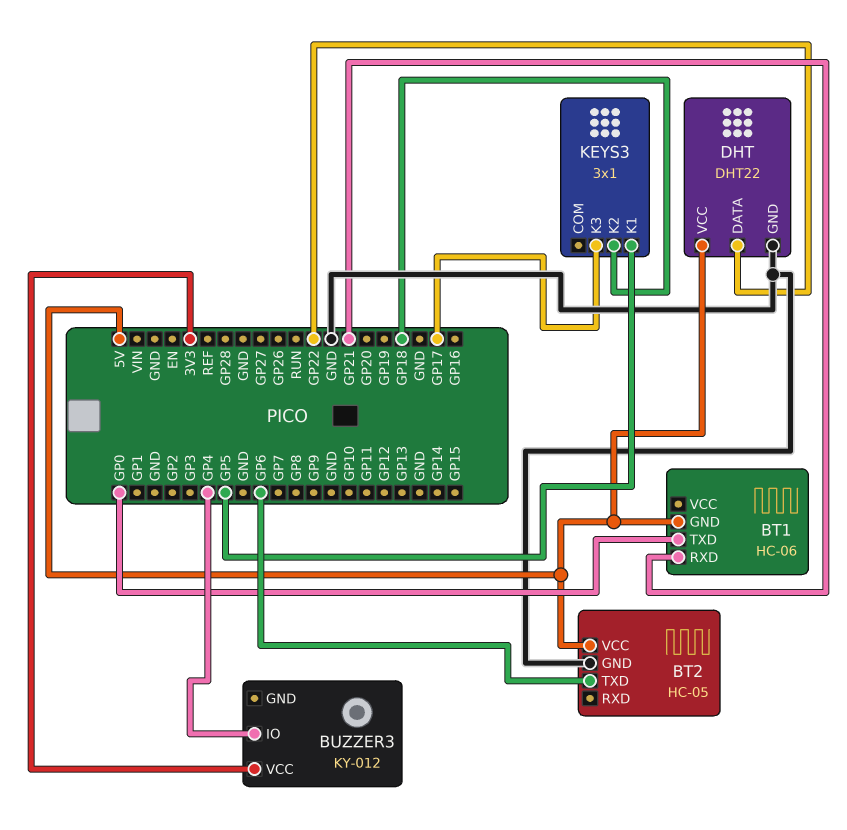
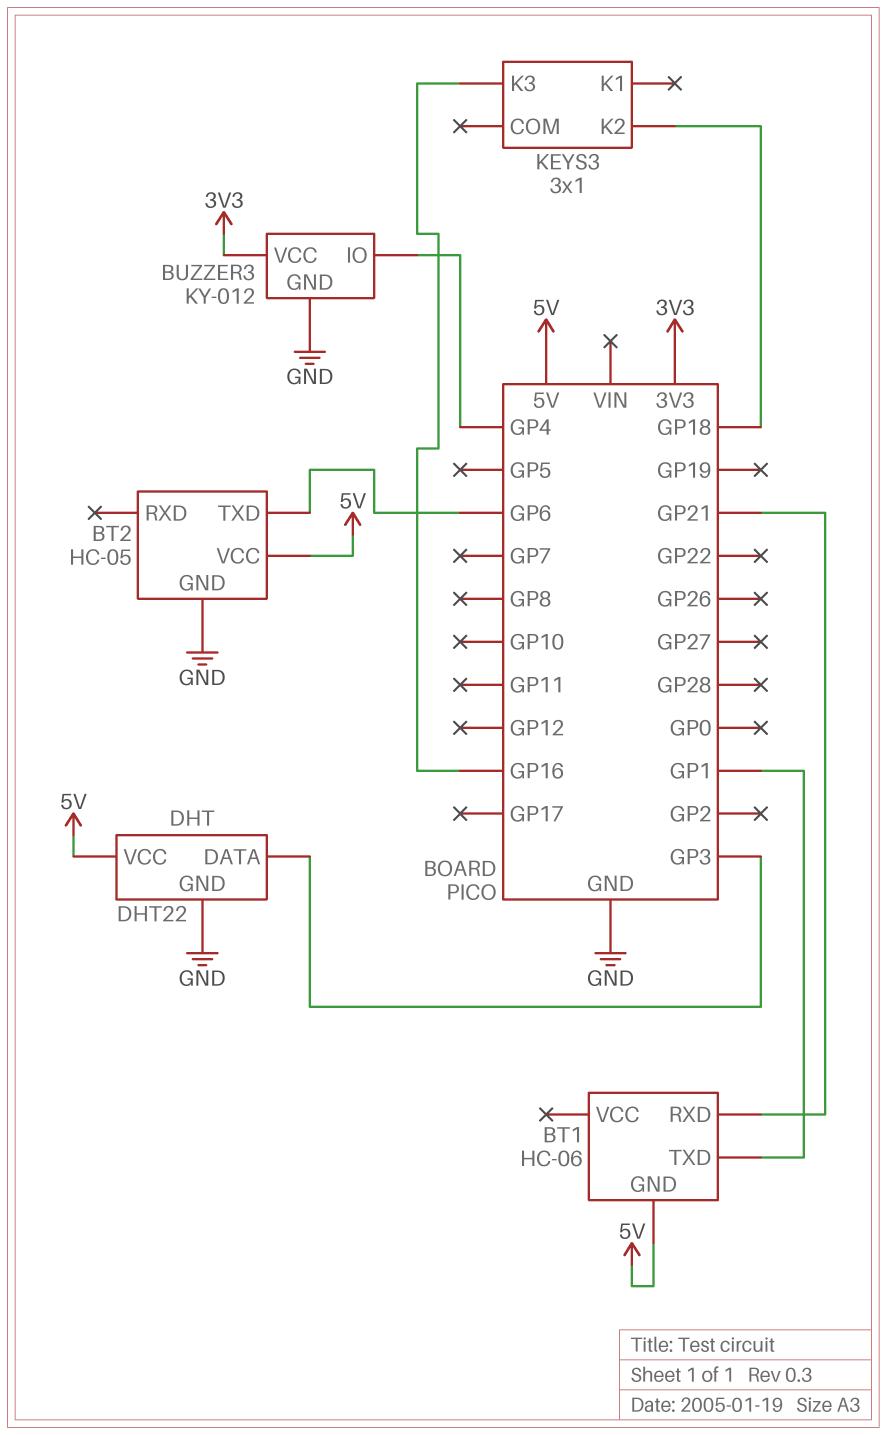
BT1 pin TXD: GP0 -> GP1
BUZZER3 pin GND: none -> GND
DHT pin DATA: GP22 -> GP3
KEYS3 pin K1: GP5 -> none
KEYS3 pin K3: GP17 -> GP16

